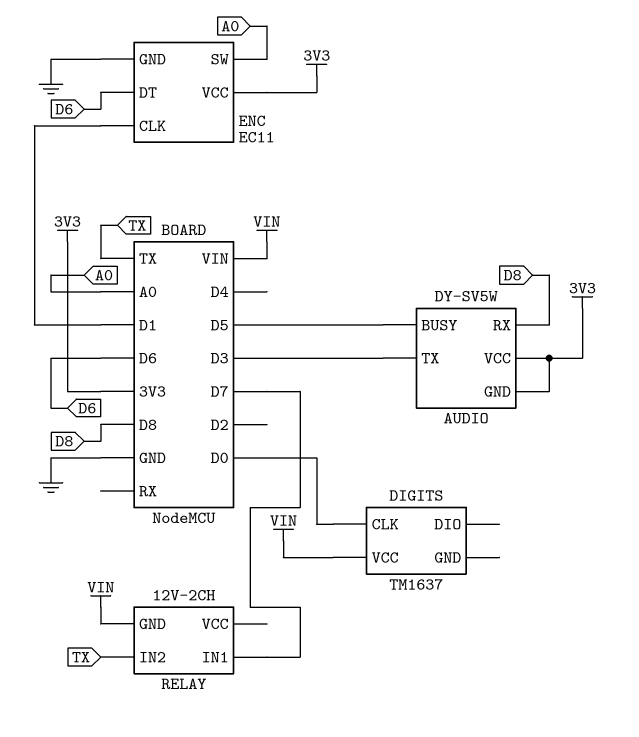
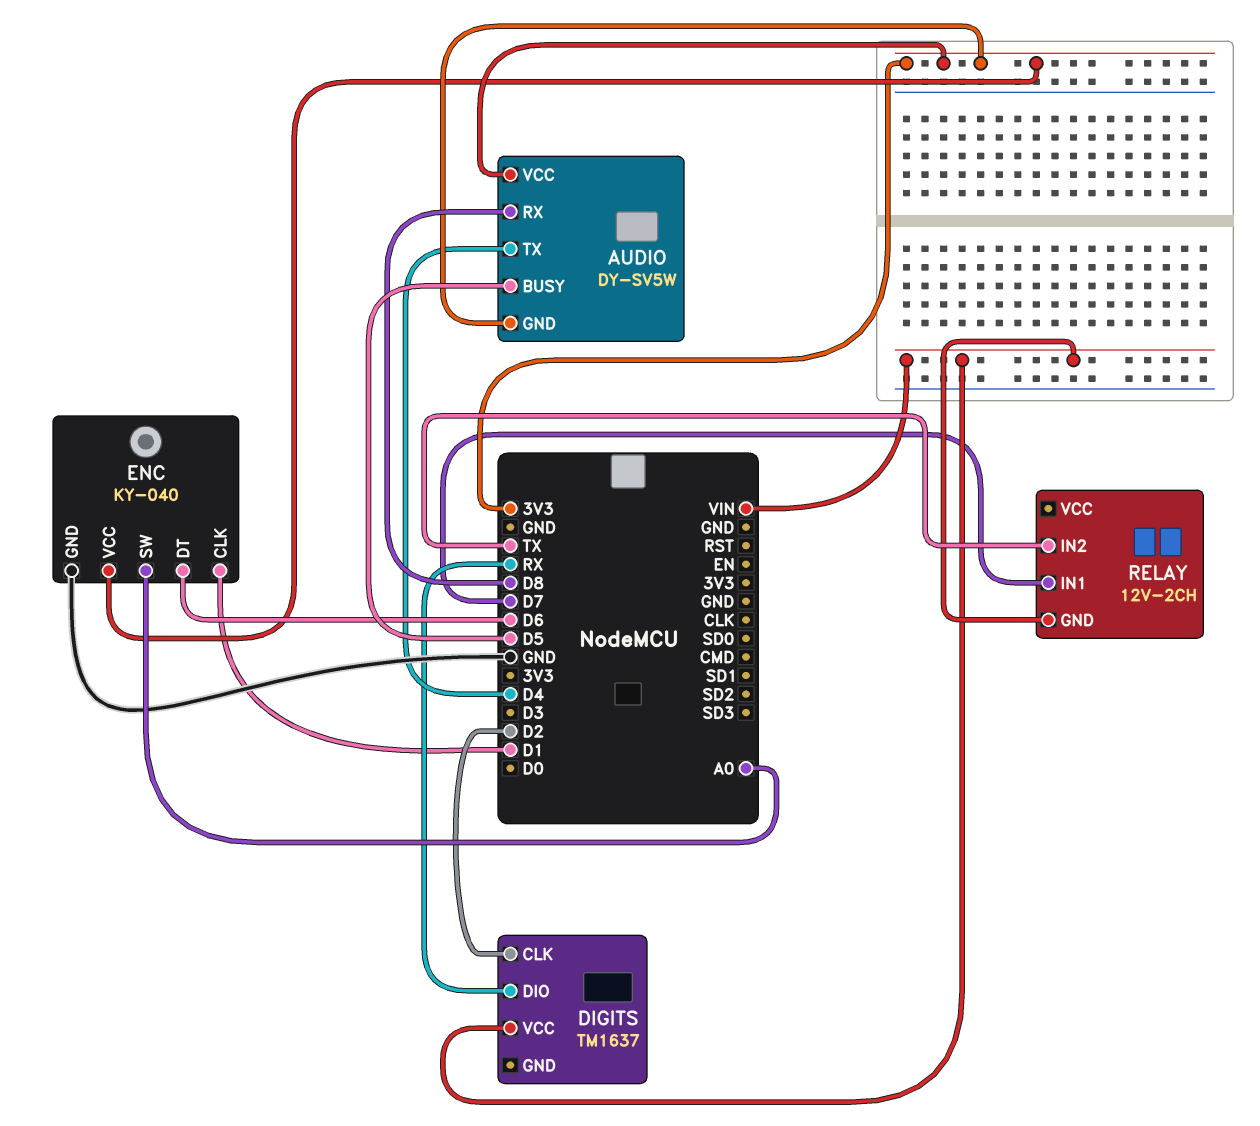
AUDIO pin TX: D3 -> D4
DIGITS pin CLK: D0 -> D2
DIGITS pin DIO: none -> RX
ENC: EC11 -> KY-040

